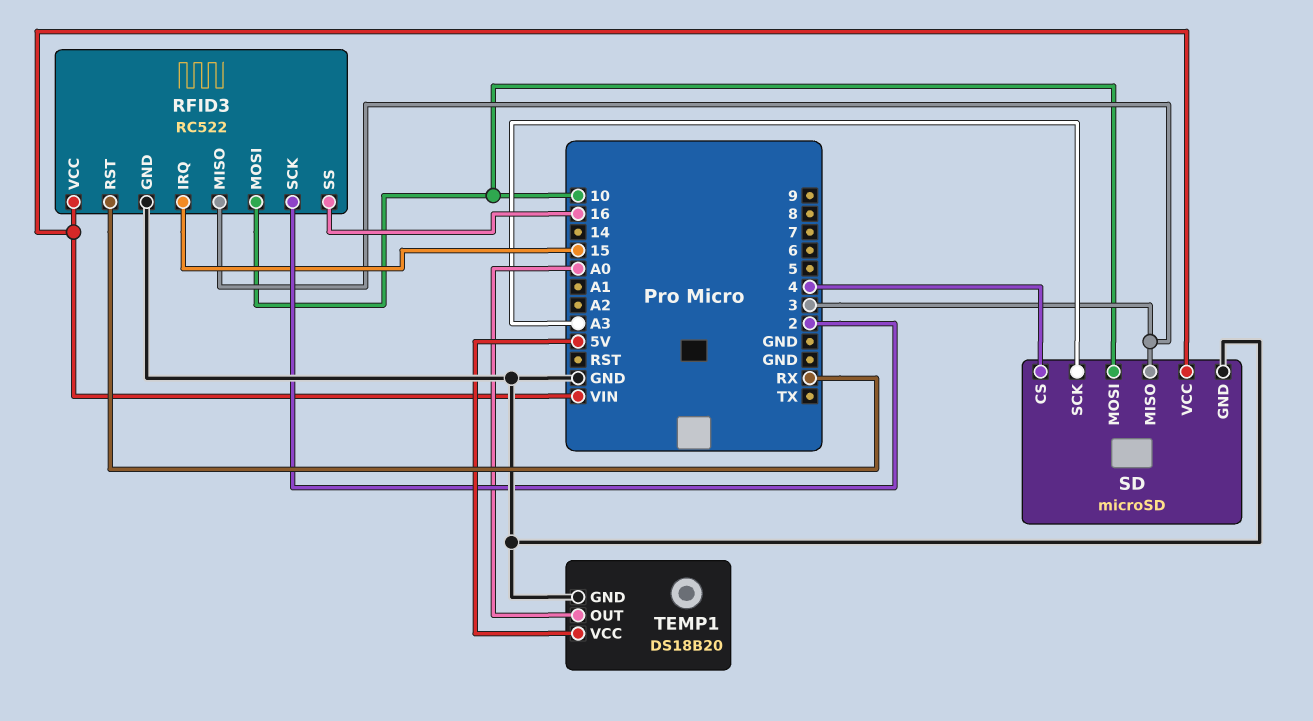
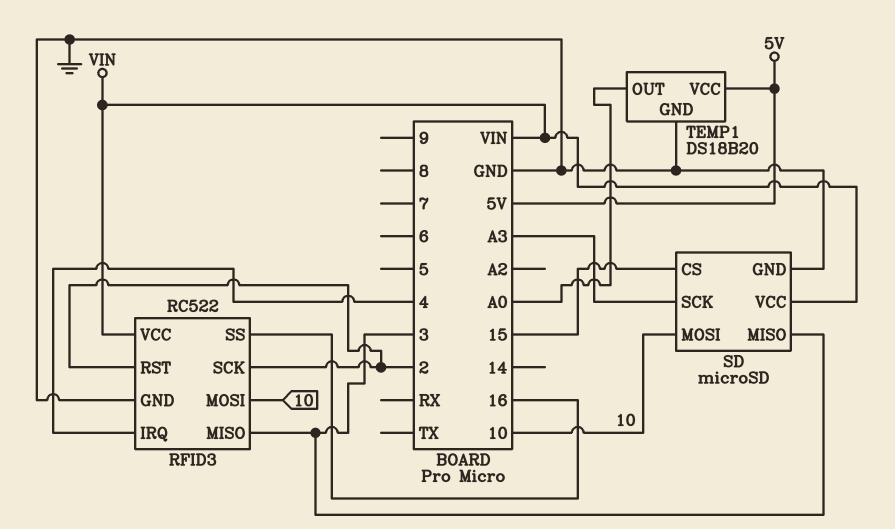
RFID3 pin IRQ: 15 -> 4
RFID3 pin RST: RX -> 2
SD pin CS: 4 -> 15

